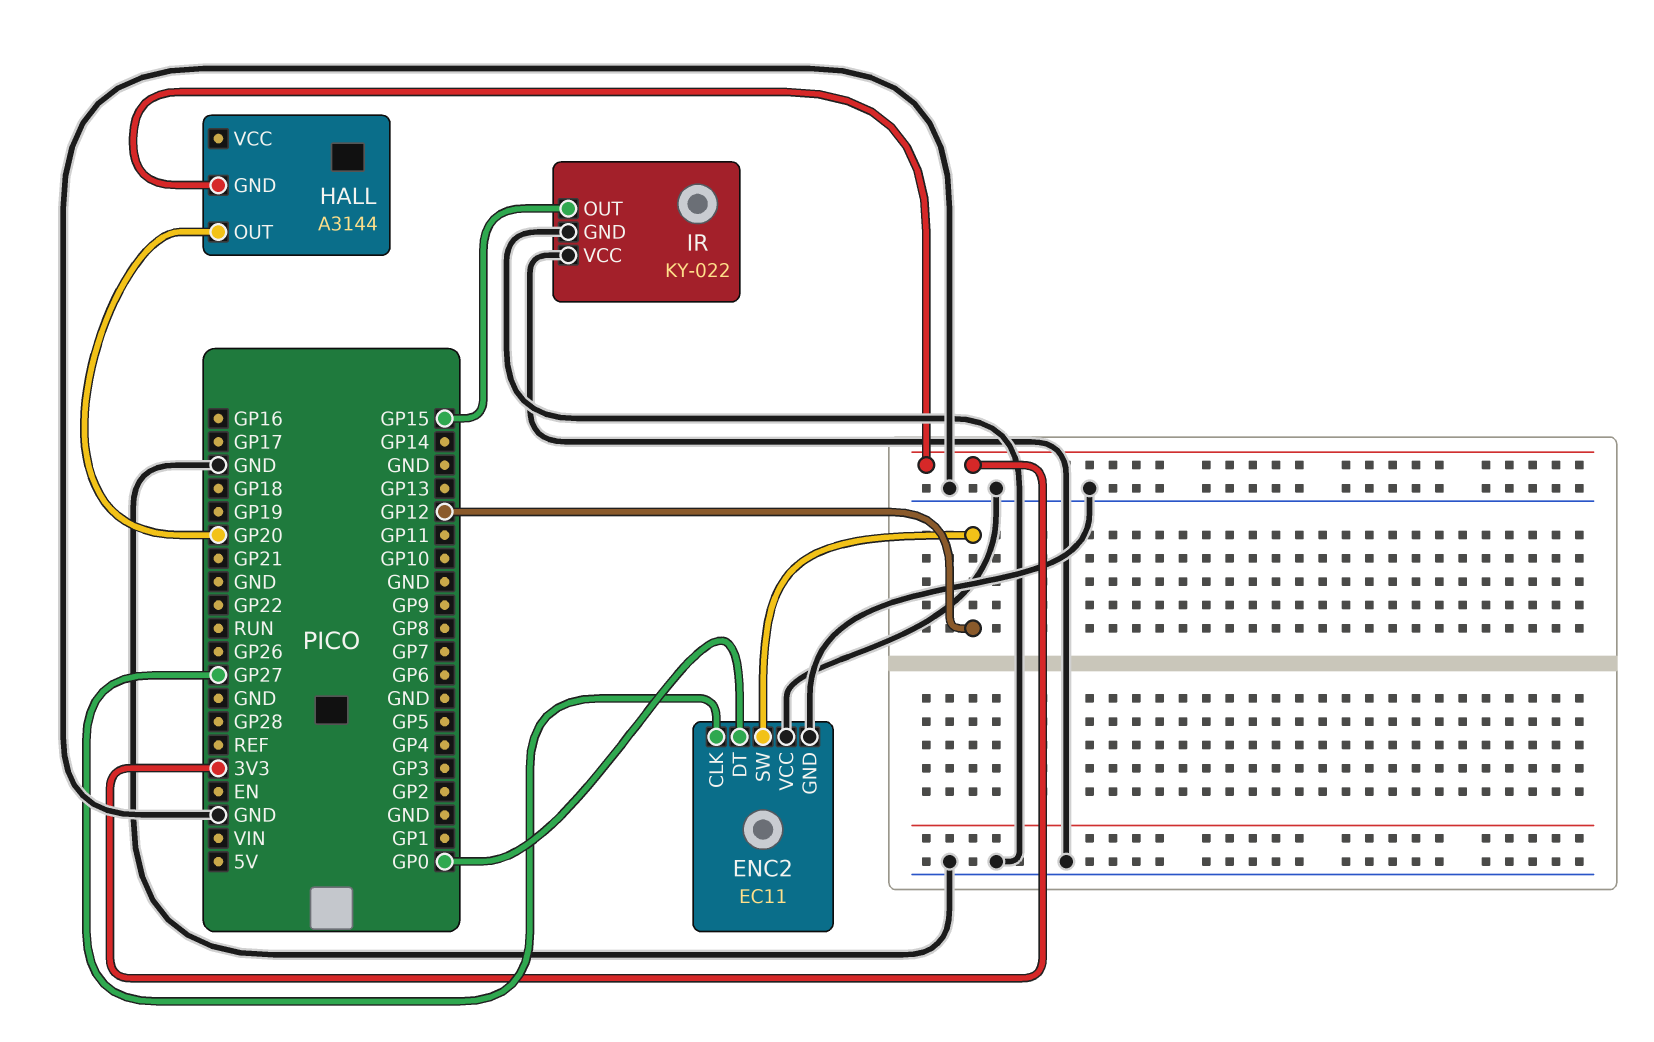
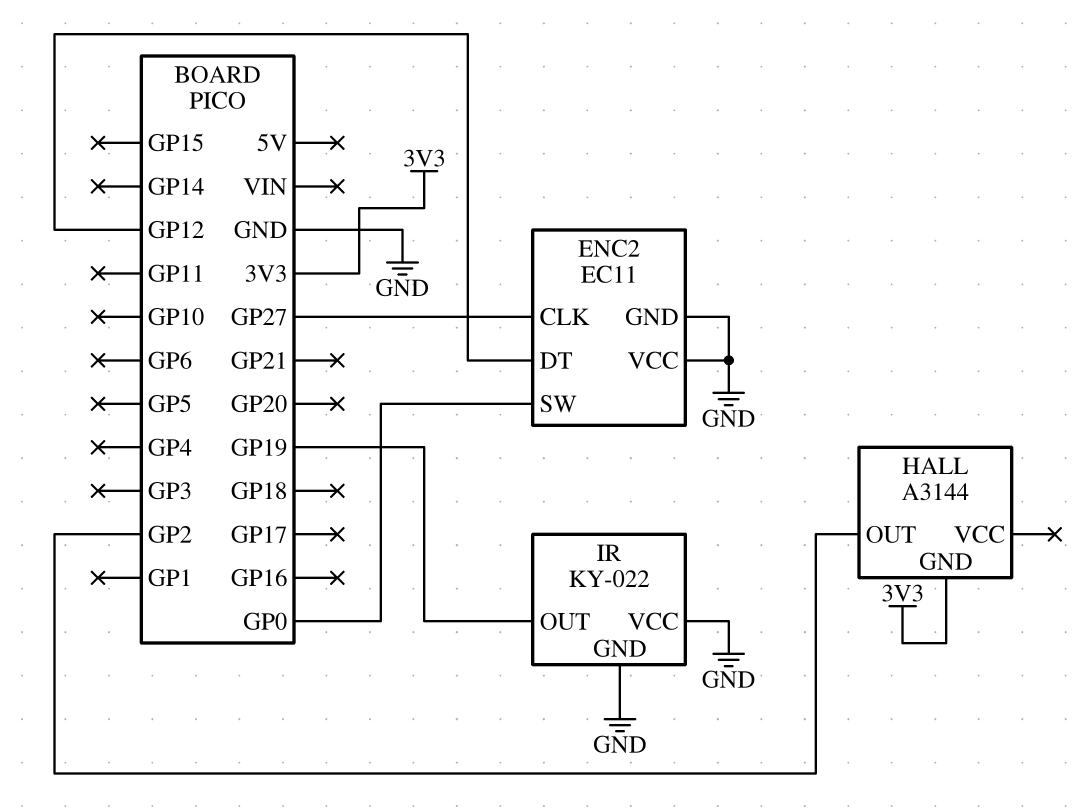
ENC2 pin DT: GP0 -> GP12
ENC2 pin SW: GP12 -> GP0
HALL pin OUT: GP20 -> GP2
IR pin OUT: GP15 -> GP19

